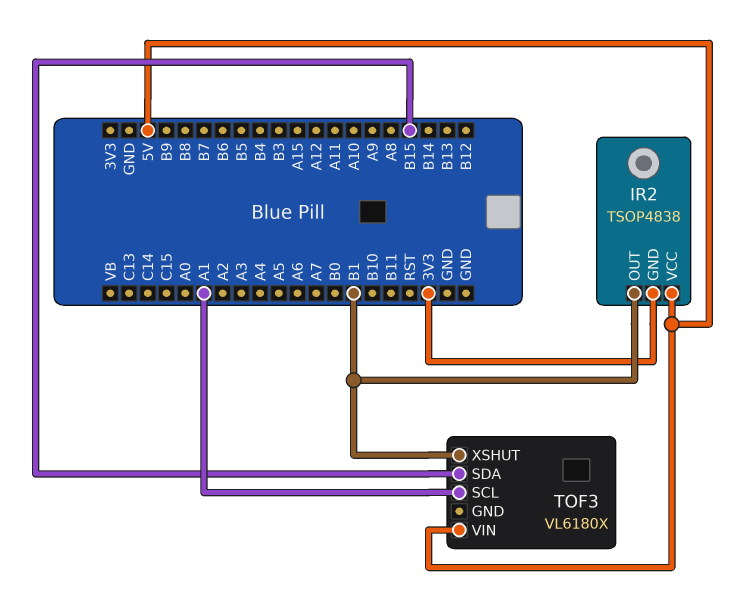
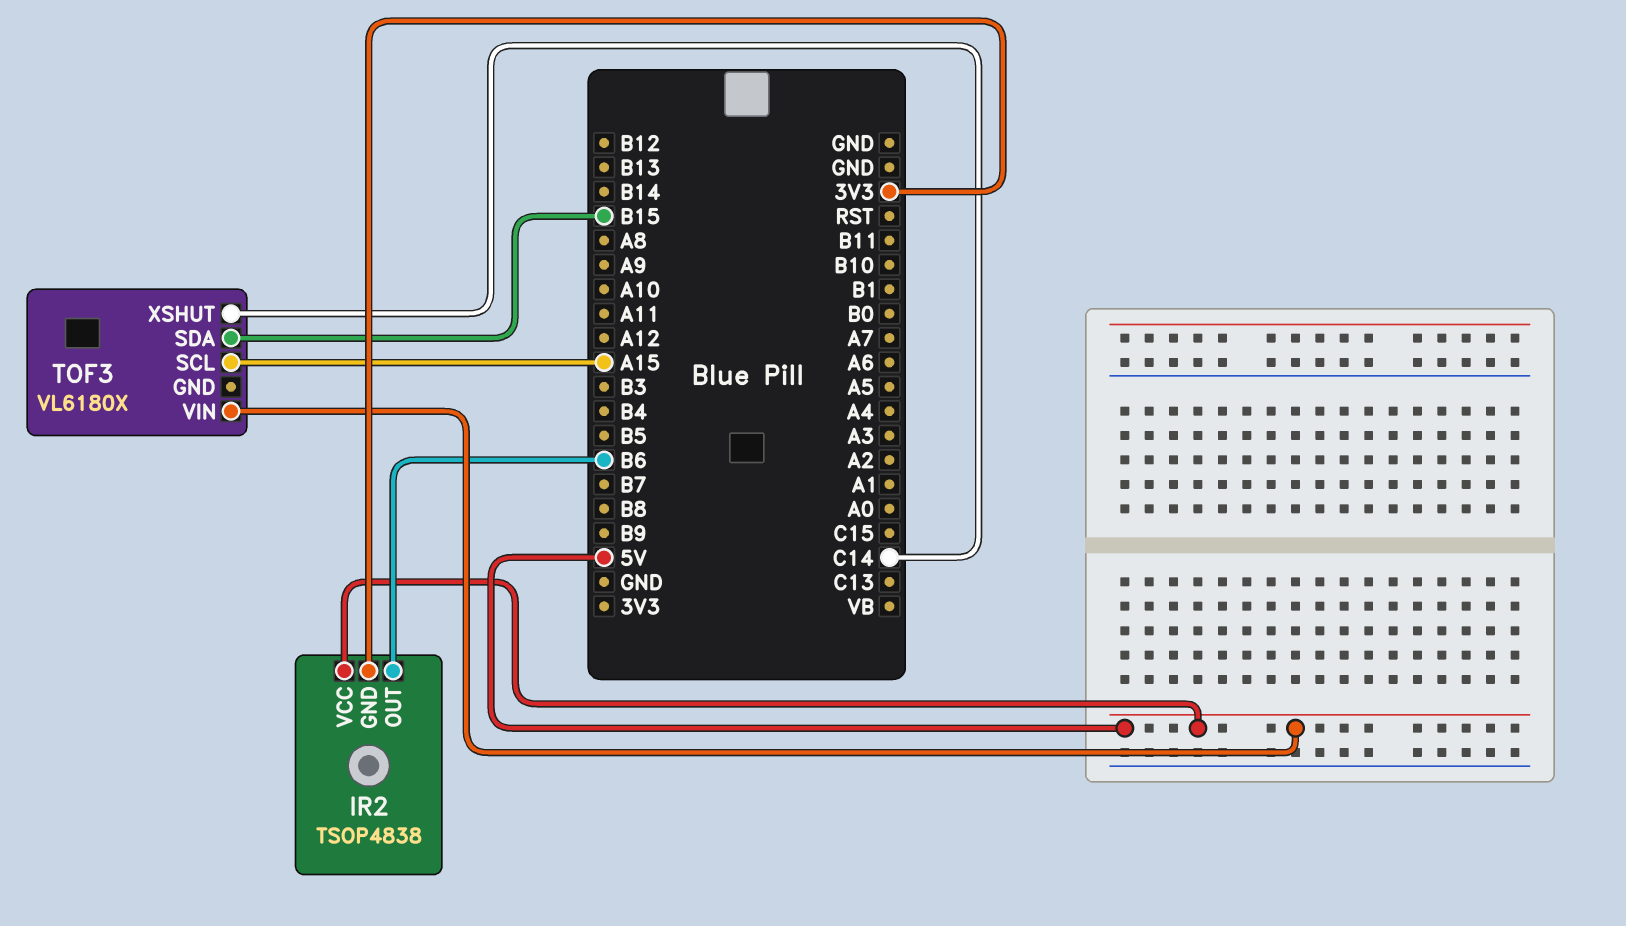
IR2 pin OUT: B1 -> B6
TOF3 pin SCL: A1 -> A15
TOF3 pin XSHUT: B1 -> C14

